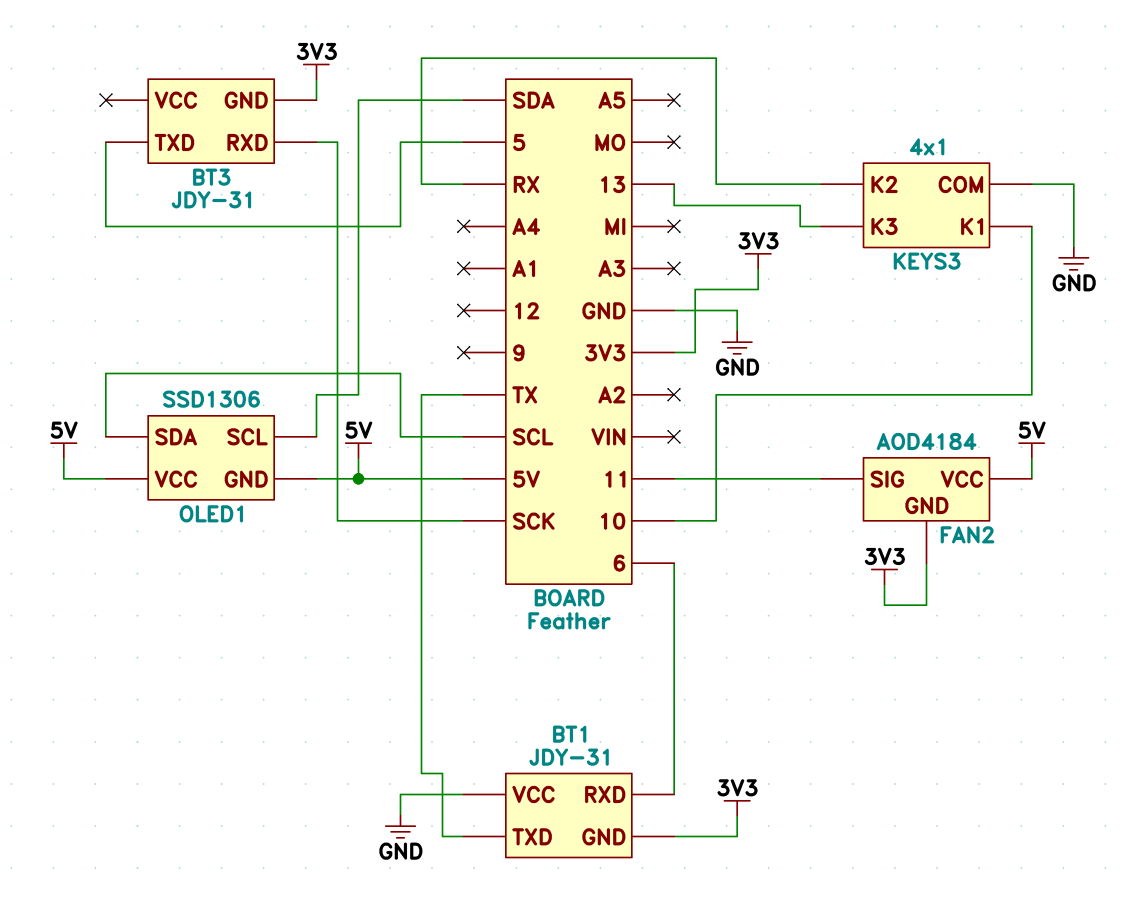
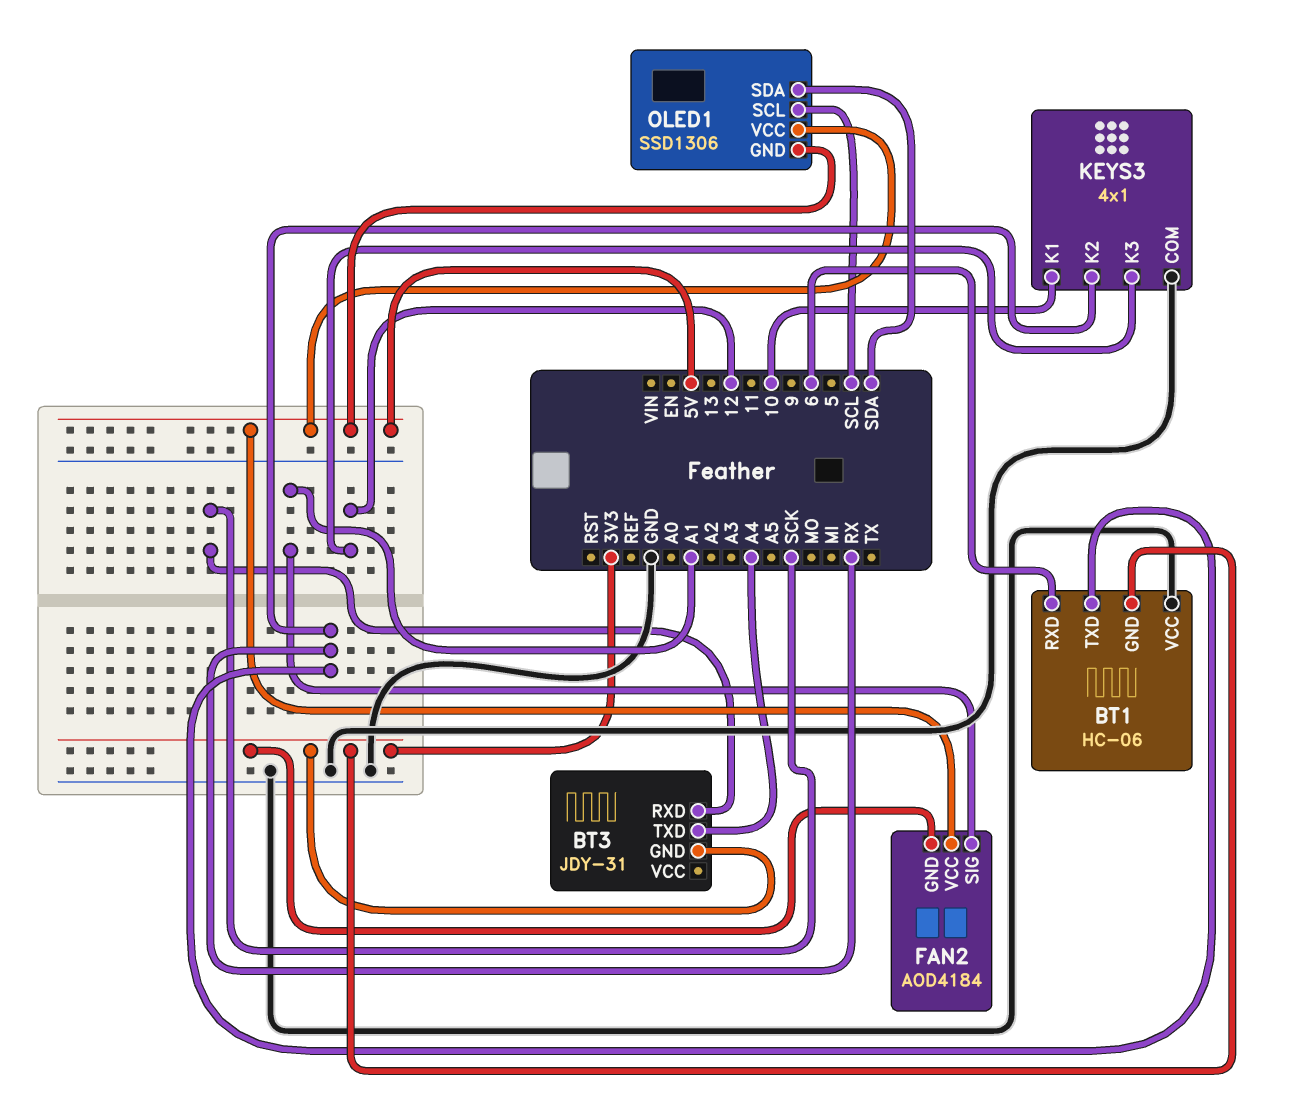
BT1: JDY-31 -> HC-06
BT1 pin TXD: TX -> RX
BT3 pin TXD: 5 -> A4
FAN2 pin SIG: 11 -> A1
KEYS3 pin K3: 13 -> 12
OLED1 pin SCL: SDA -> SCL
OLED1 pin SDA: SCL -> SDA

